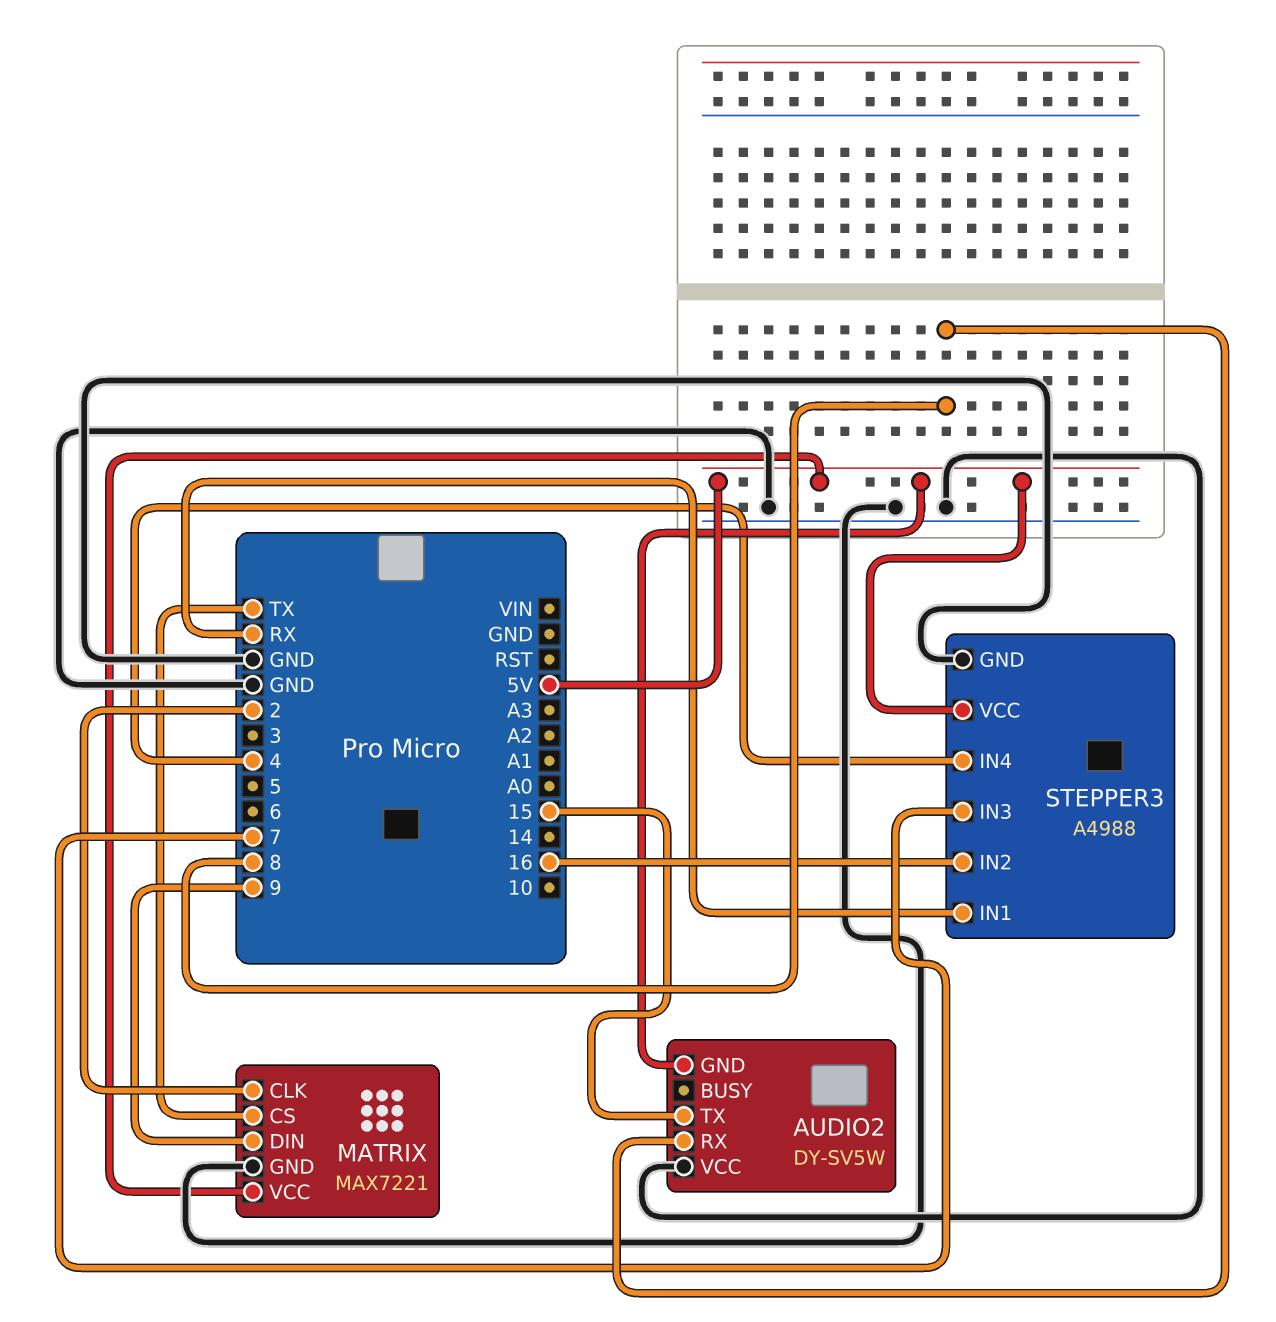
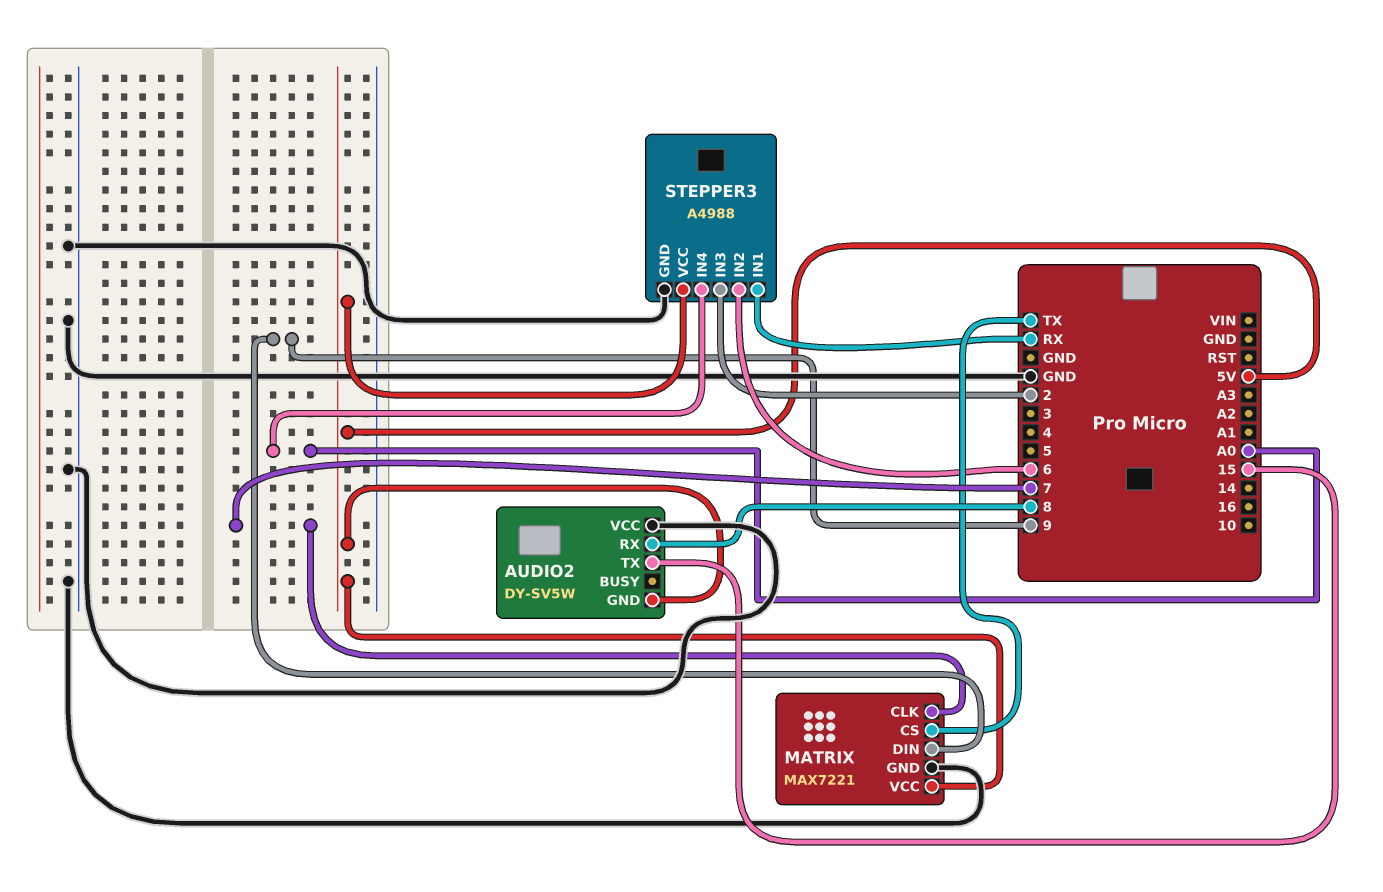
MATRIX pin CLK: 2 -> 7
STEPPER3 pin IN2: 16 -> 6
STEPPER3 pin IN3: 7 -> 2
STEPPER3 pin IN4: 4 -> A0

